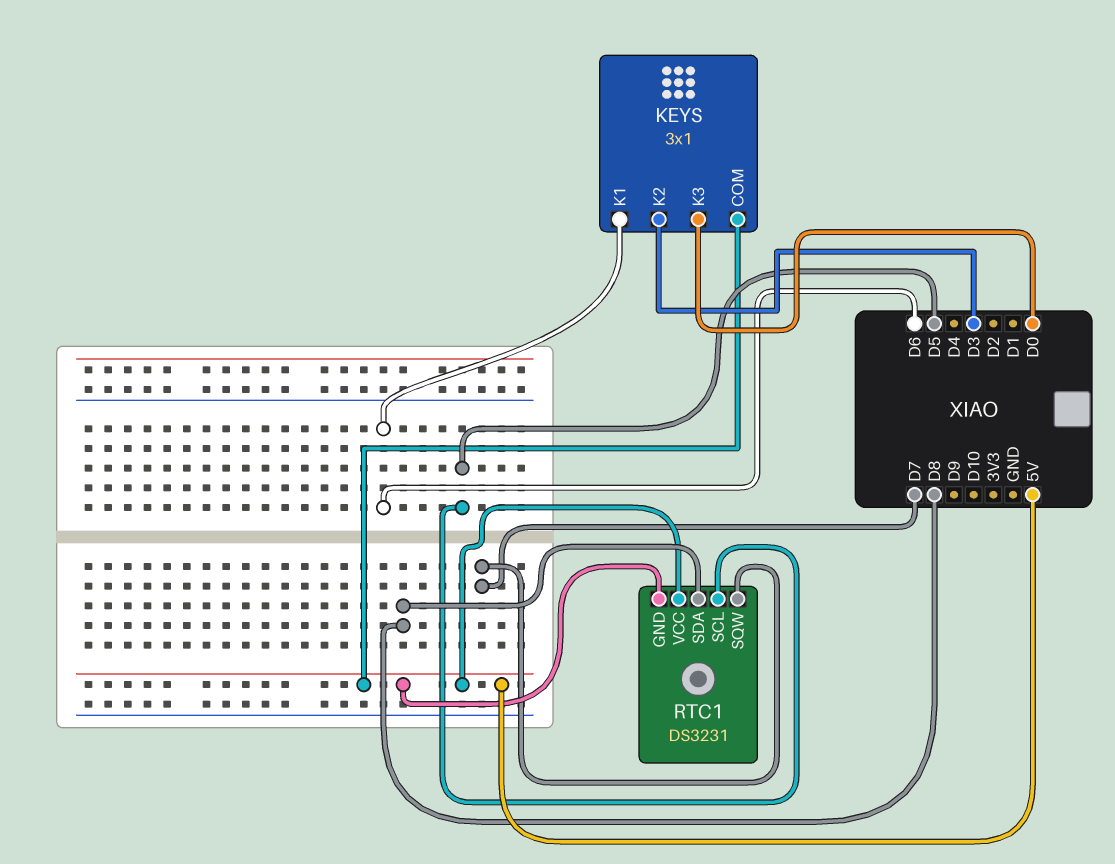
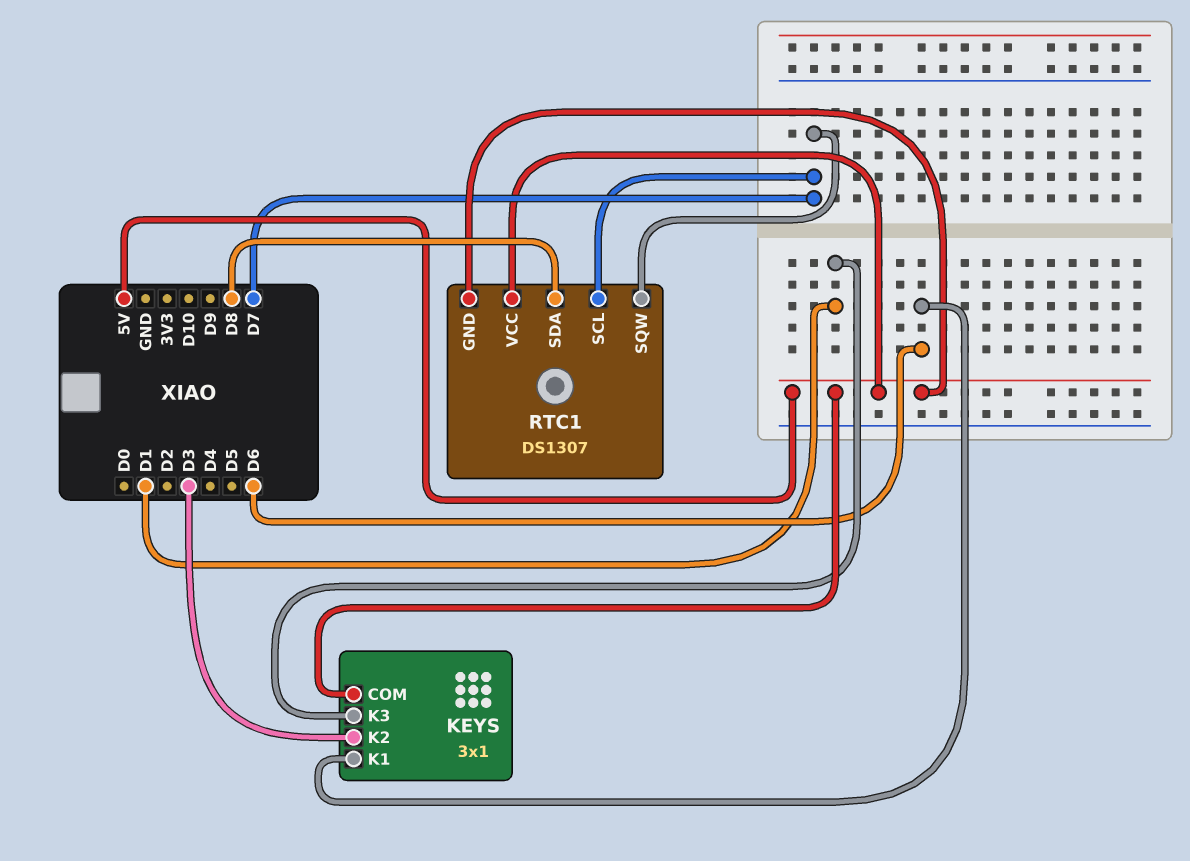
KEYS pin K3: D0 -> D1
RTC1: DS3231 -> DS1307
RTC1 pin SCL: D5 -> D7

